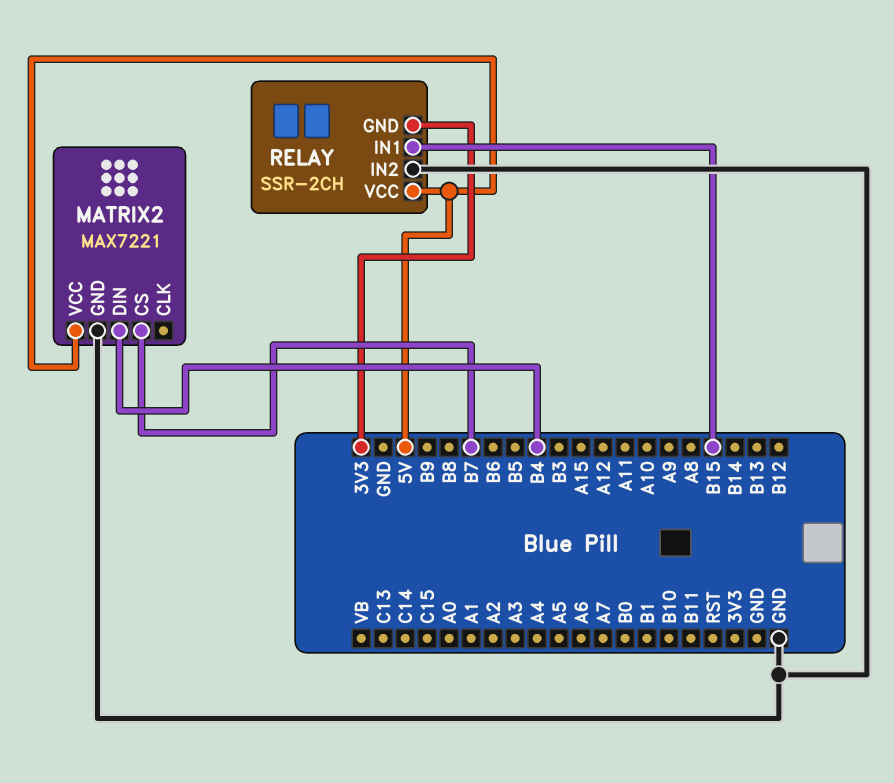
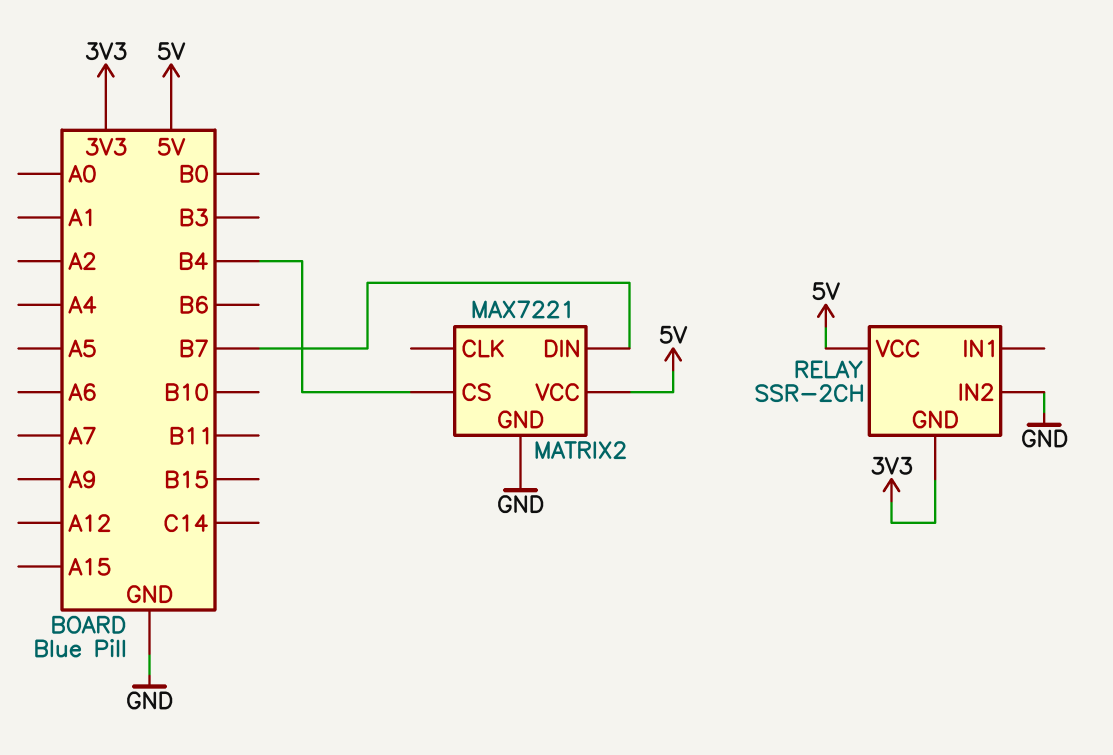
MATRIX2 pin CS: B7 -> B4
MATRIX2 pin DIN: B4 -> B7
RELAY pin IN1: B15 -> none

